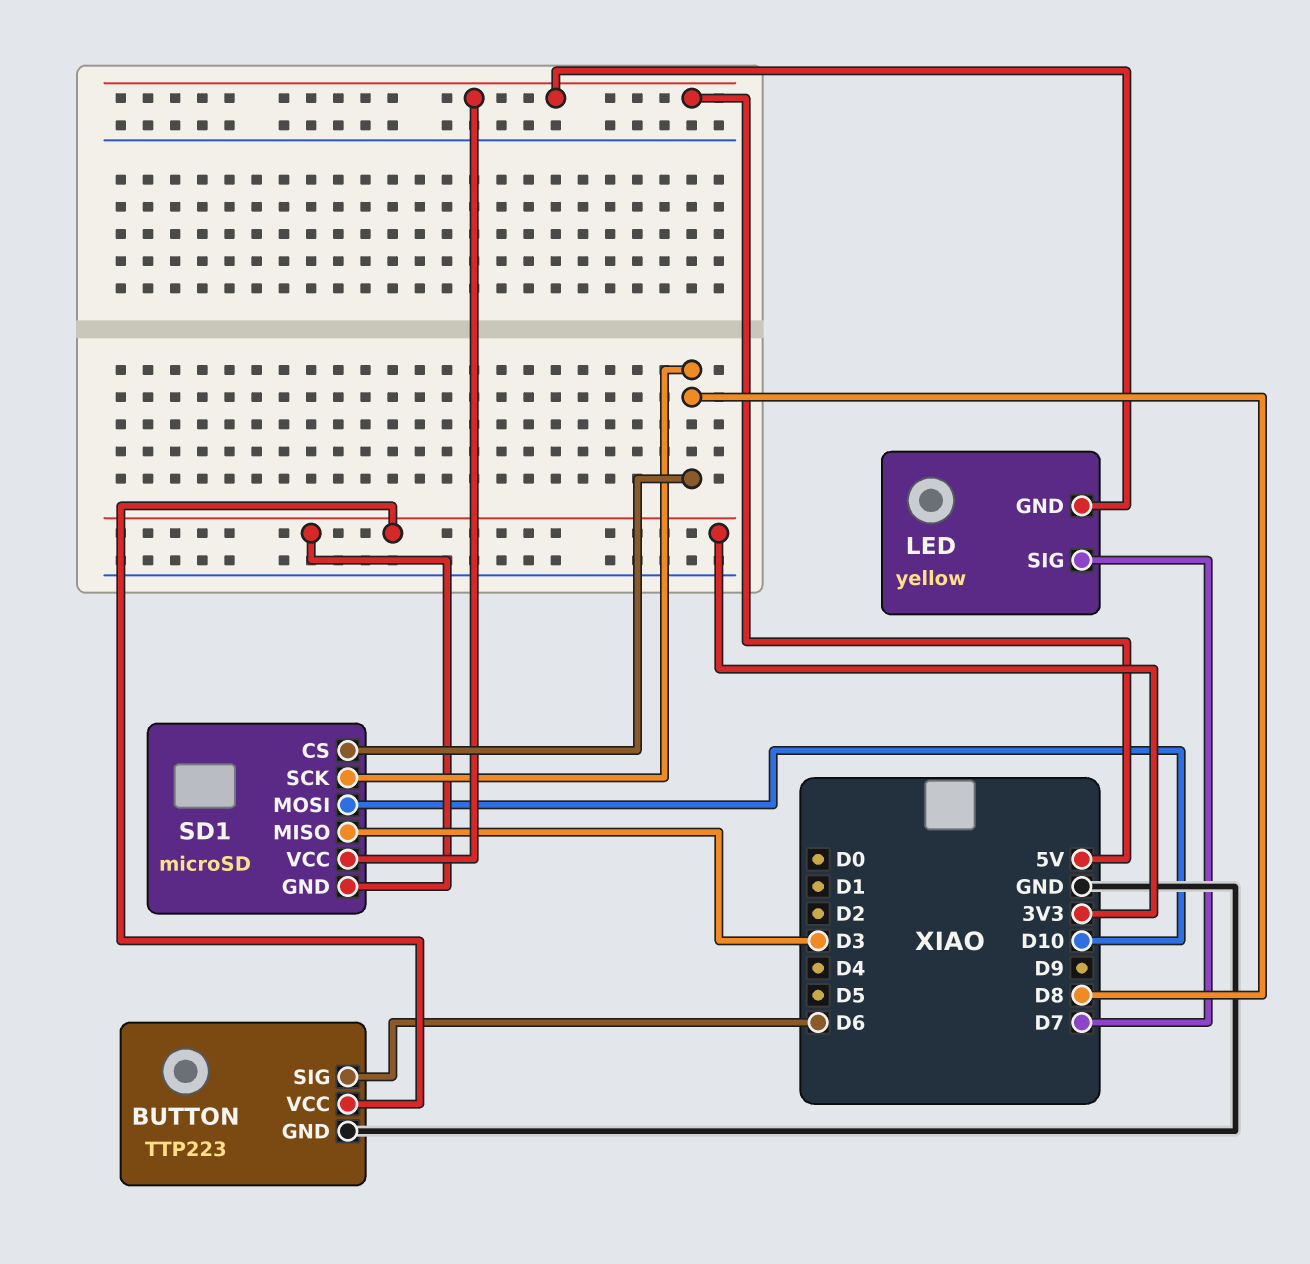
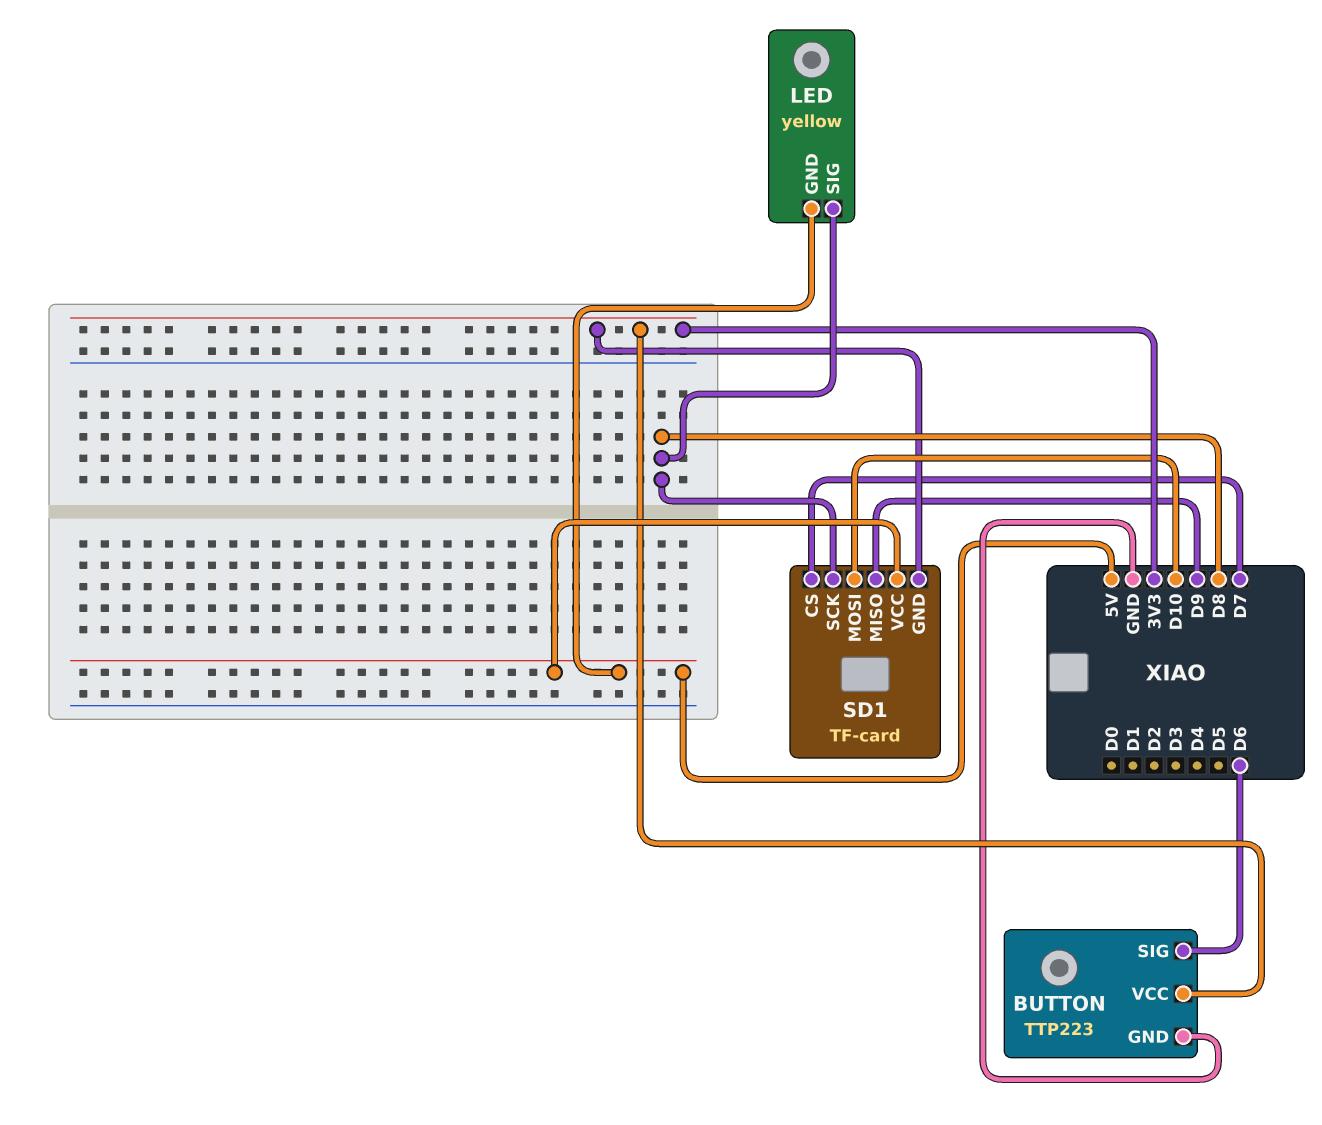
LED pin SIG: D7 -> D8
SD1: microSD -> TF-card
SD1 pin CS: D8 -> D7
SD1 pin MISO: D3 -> D9

